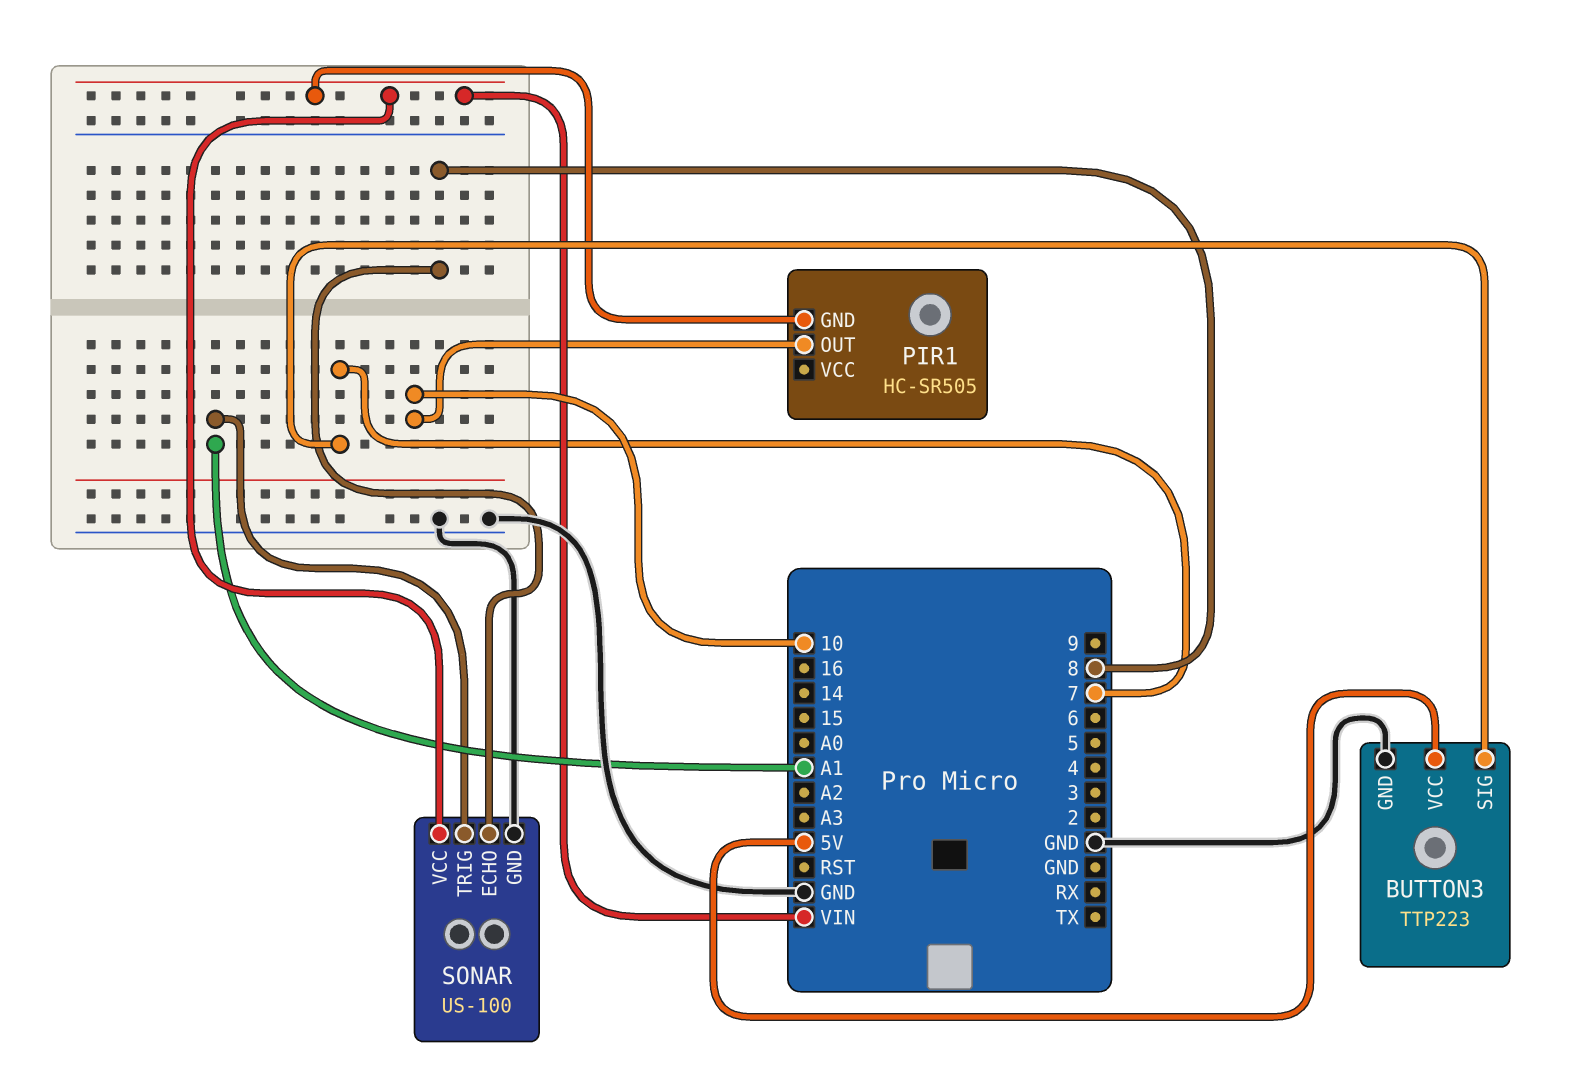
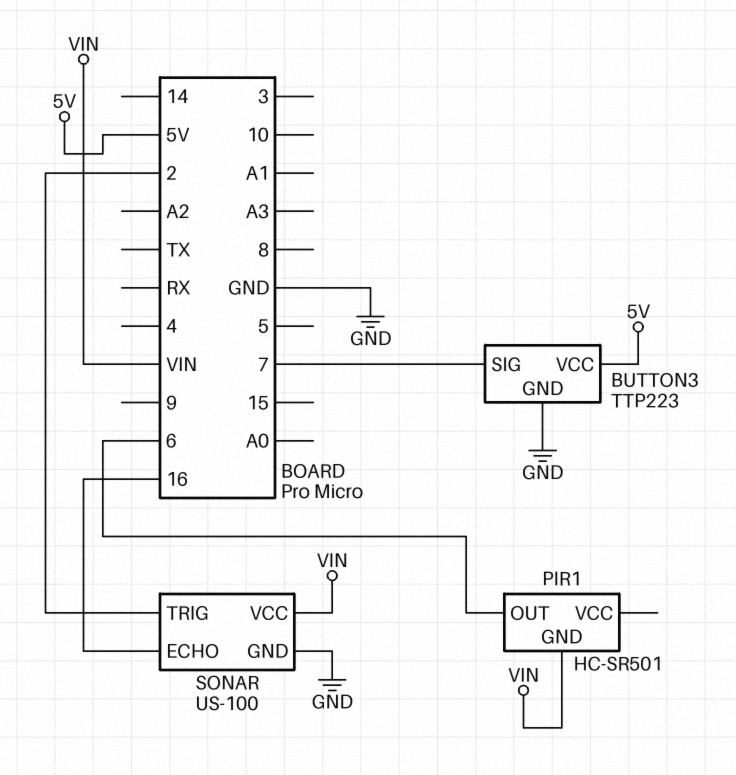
PIR1: HC-SR505 -> HC-SR501
PIR1 pin OUT: 10 -> 6
SONAR pin ECHO: 8 -> 16
SONAR pin TRIG: A1 -> 2

